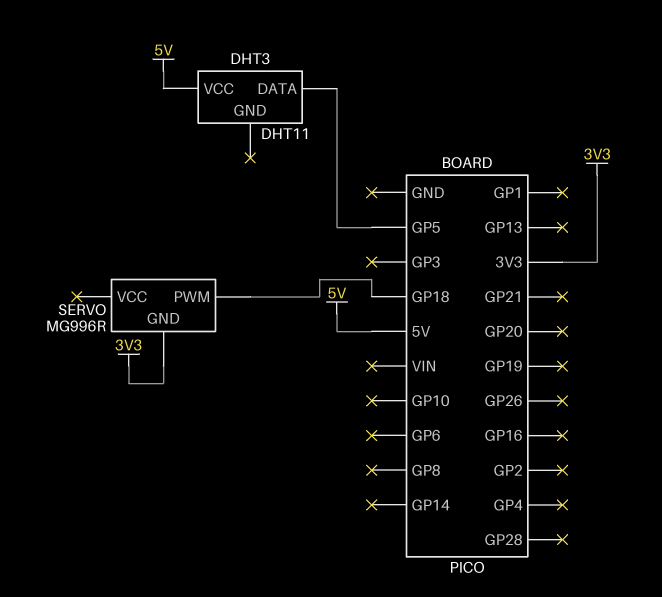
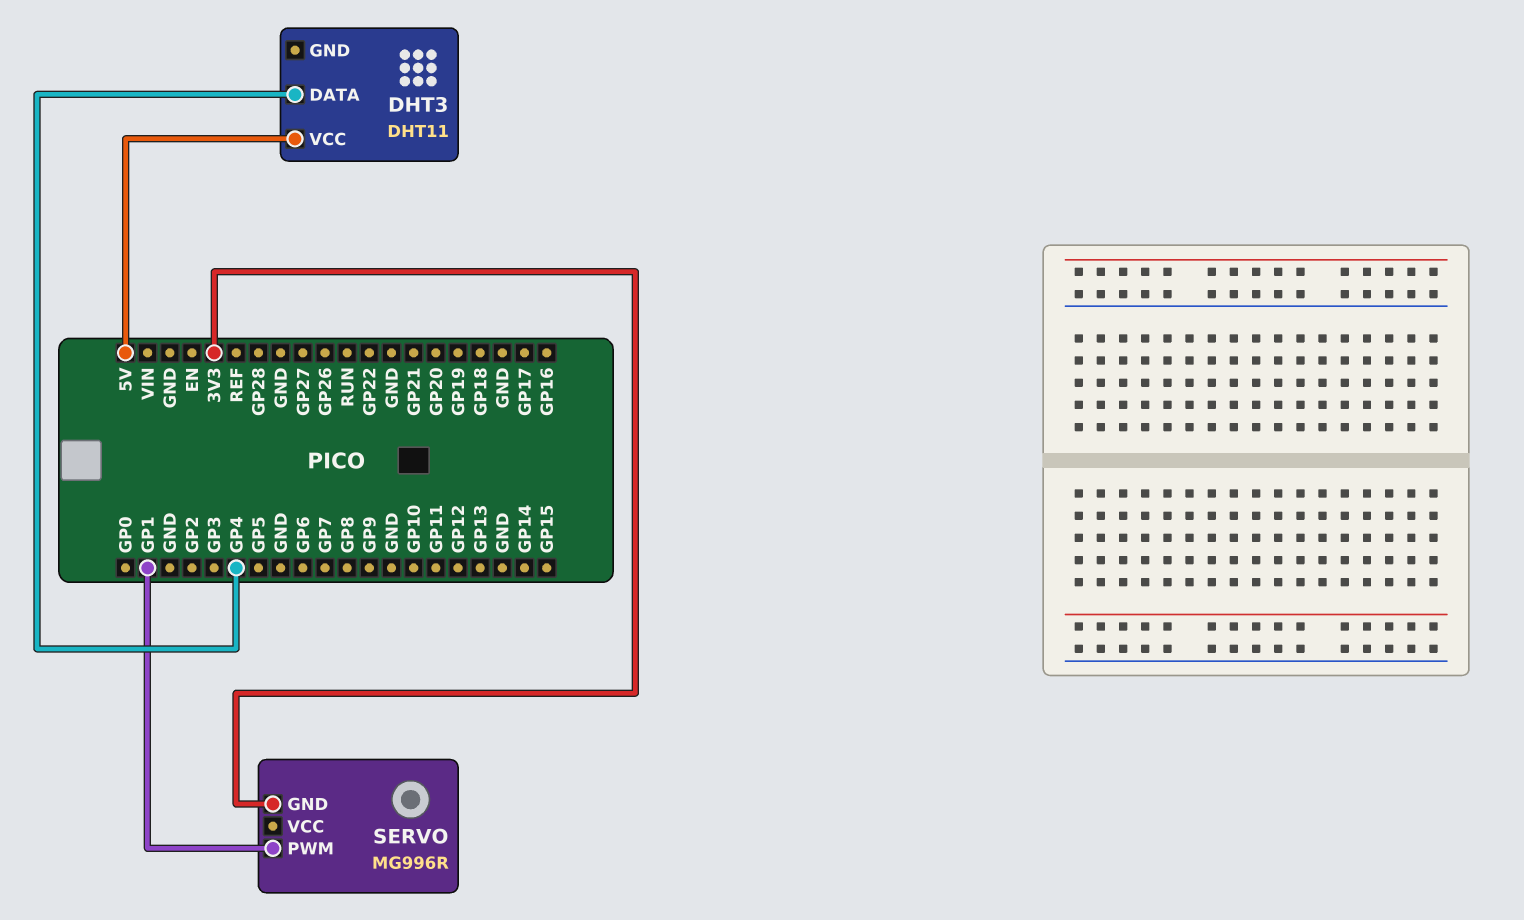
DHT3 pin DATA: GP5 -> GP4
SERVO pin PWM: GP18 -> GP1

